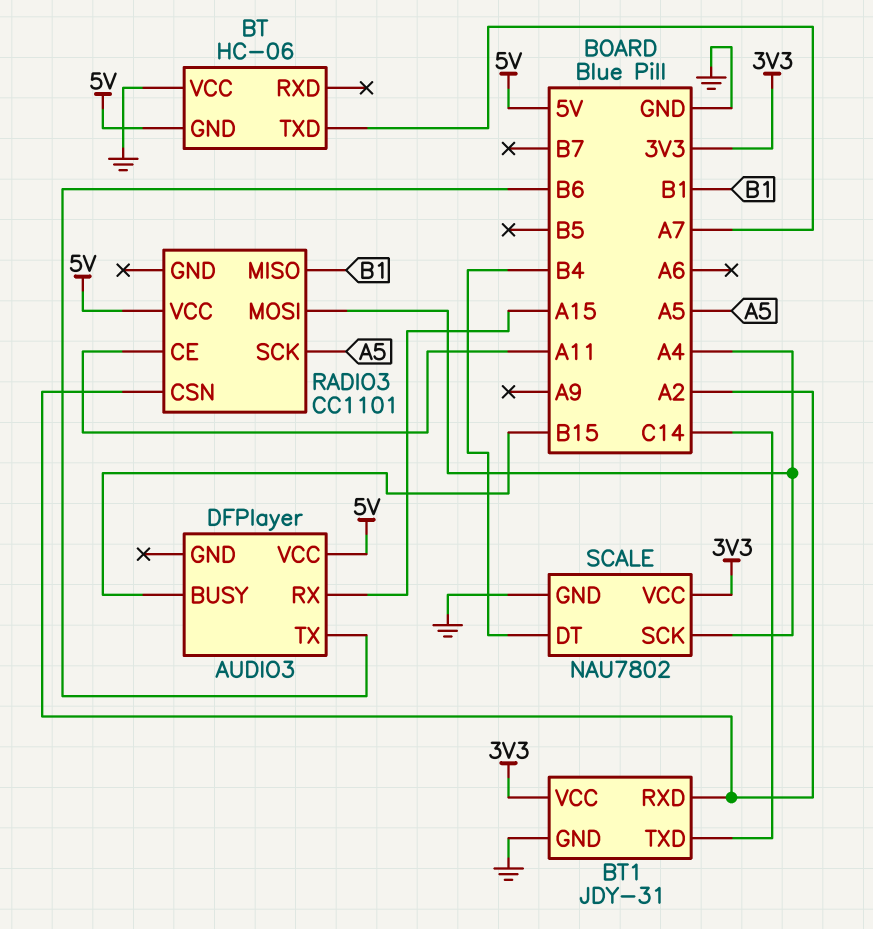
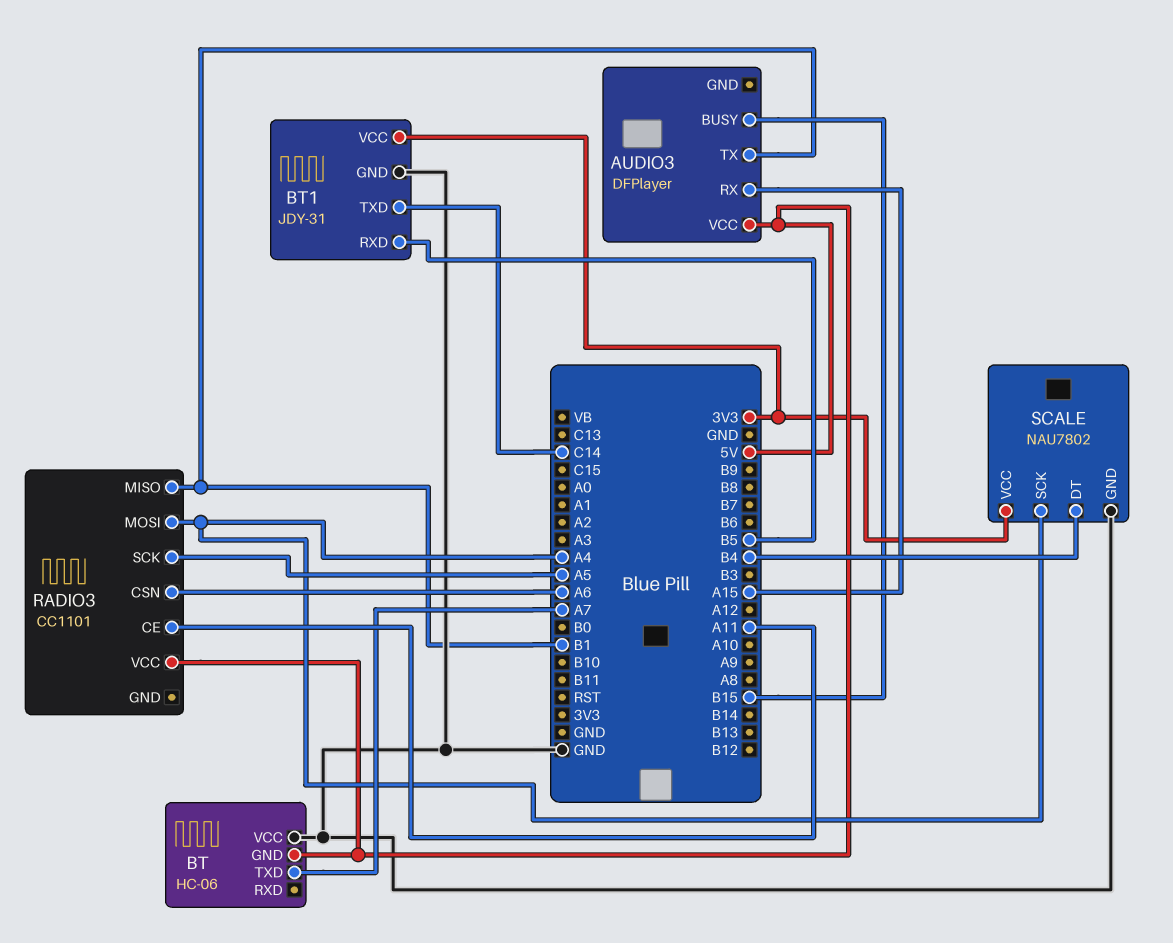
AUDIO3 pin TX: B6 -> B1
BT1 pin RXD: A2 -> B5
RADIO3 pin CSN: A2 -> A6

